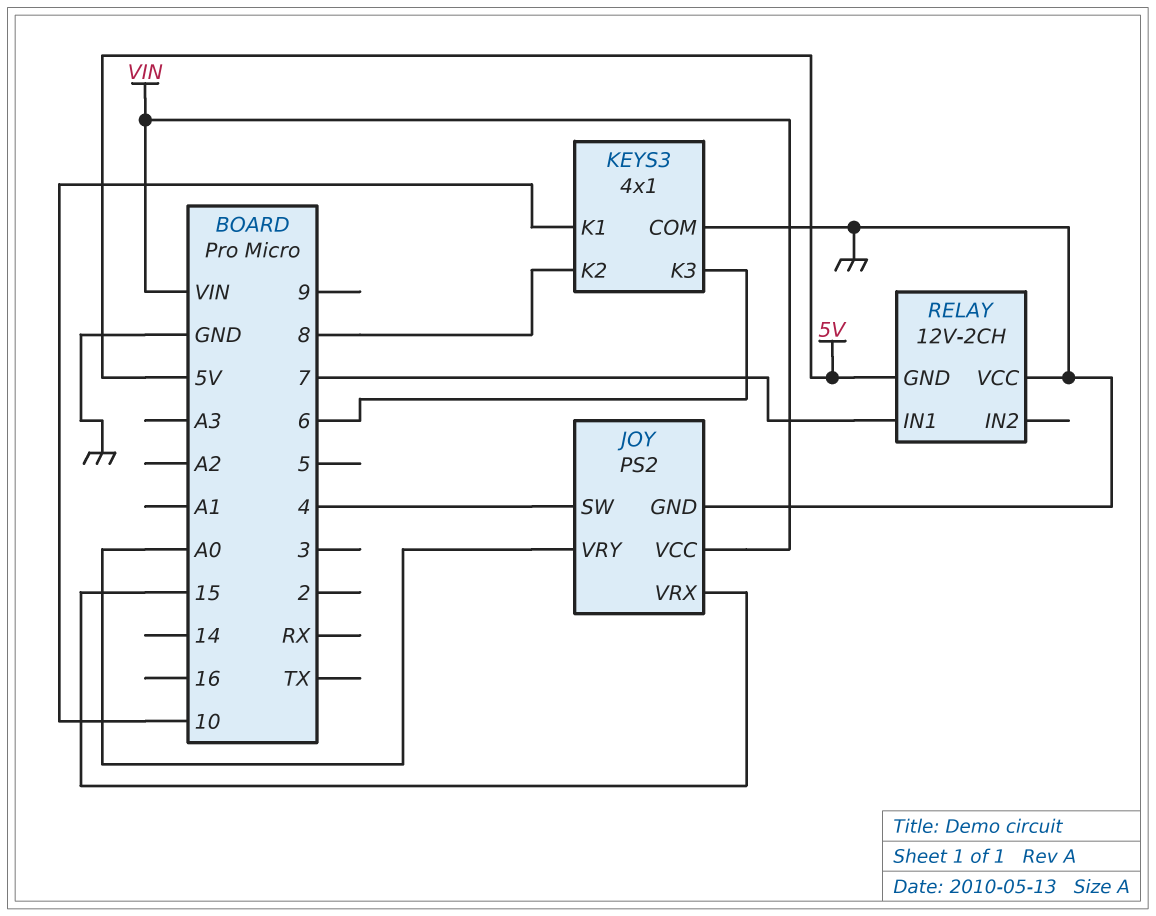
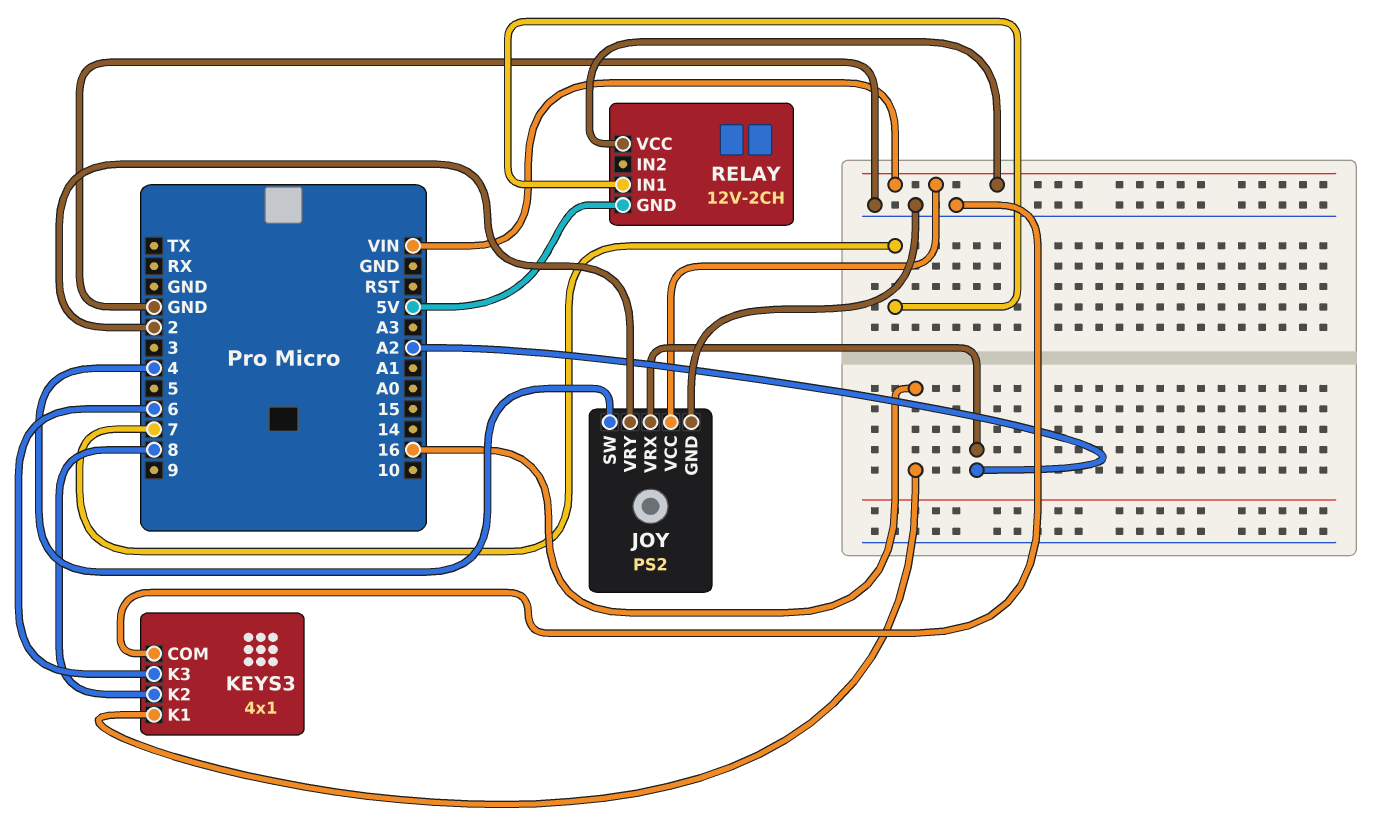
JOY pin VRX: 15 -> A2
JOY pin VRY: A0 -> 2
KEYS3 pin K1: 10 -> 16
RELAY pin VCC: GND -> VIN

